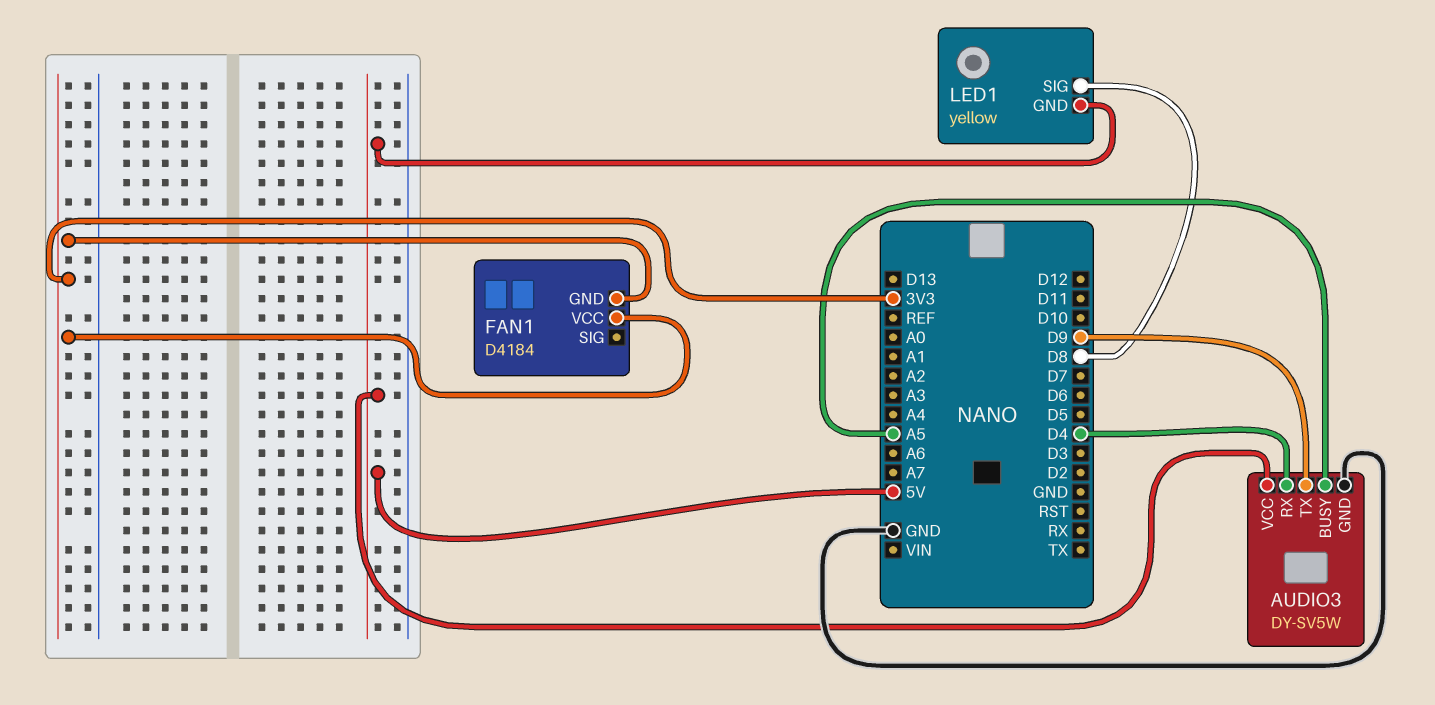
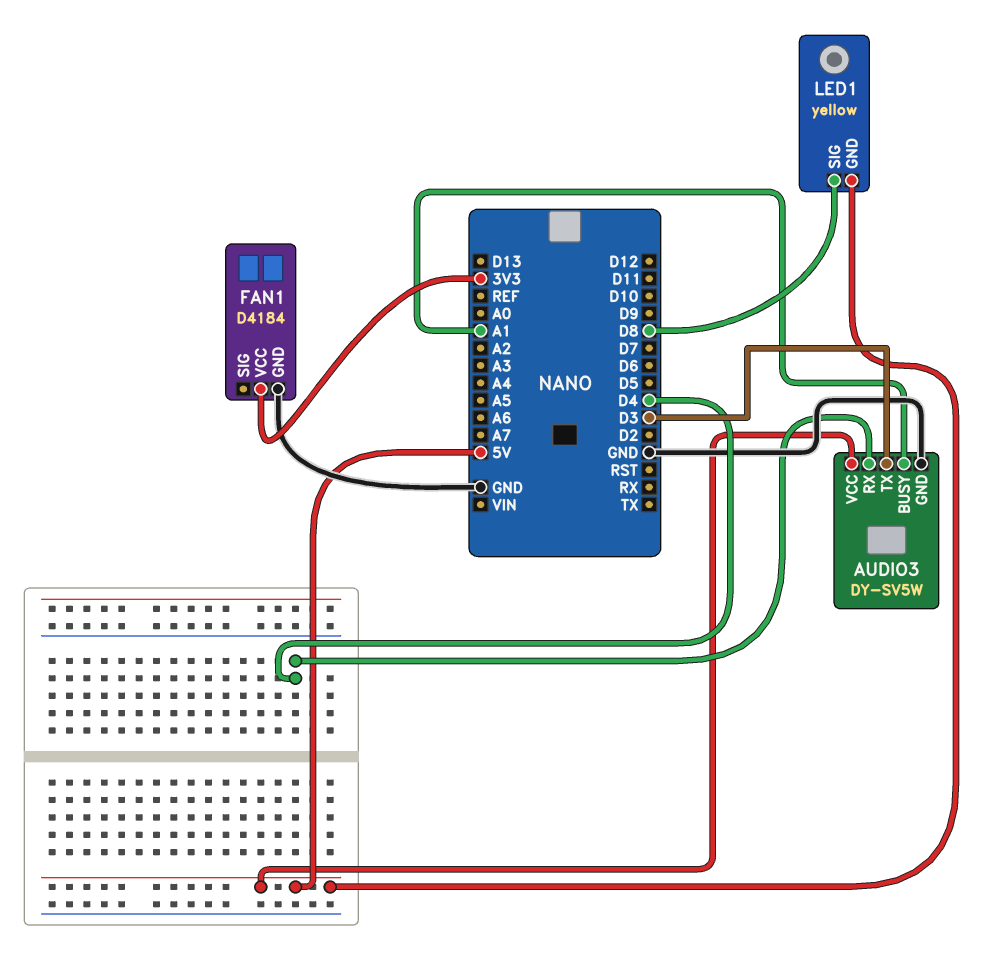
AUDIO3 pin BUSY: A5 -> A1
AUDIO3 pin TX: D9 -> D3
FAN1 pin GND: 3V3 -> GND

